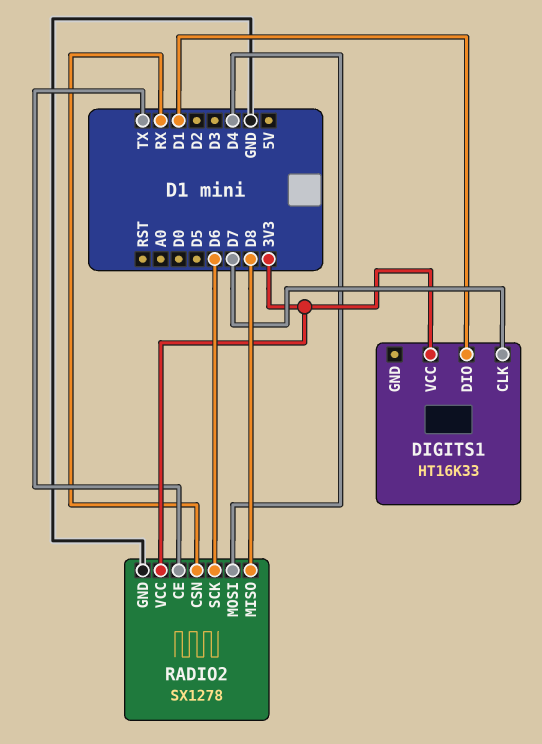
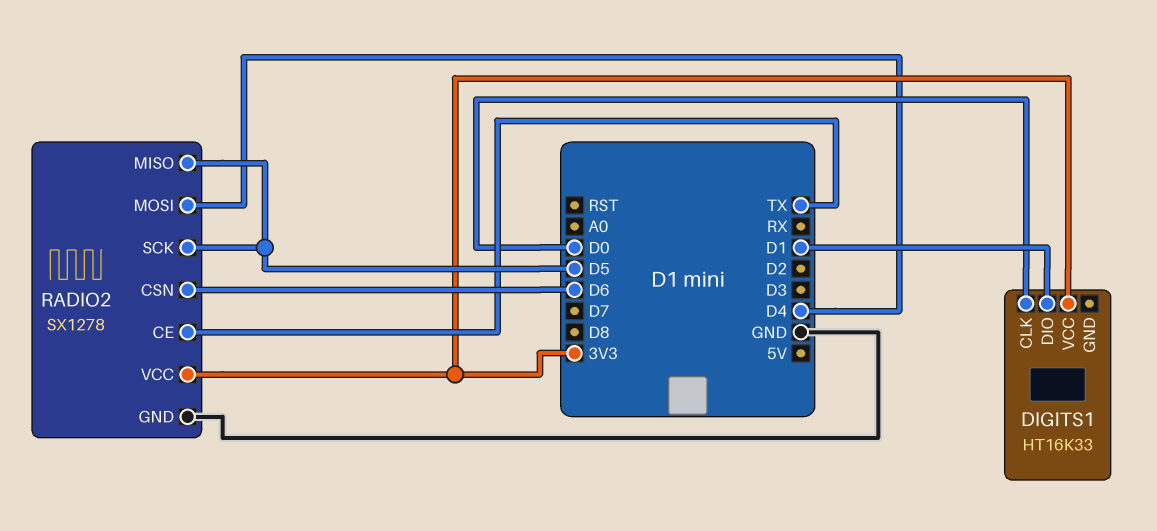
DIGITS1 pin CLK: D7 -> D0
RADIO2 pin CSN: RX -> D6
RADIO2 pin MISO: D8 -> D5
RADIO2 pin SCK: D6 -> D5

